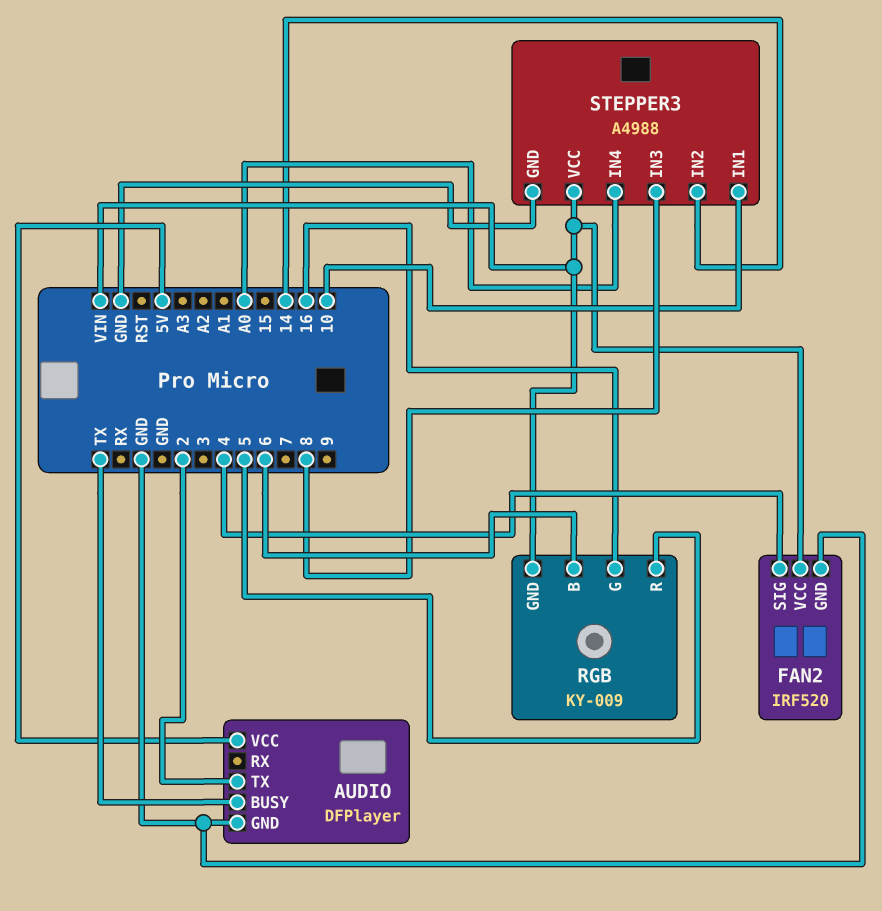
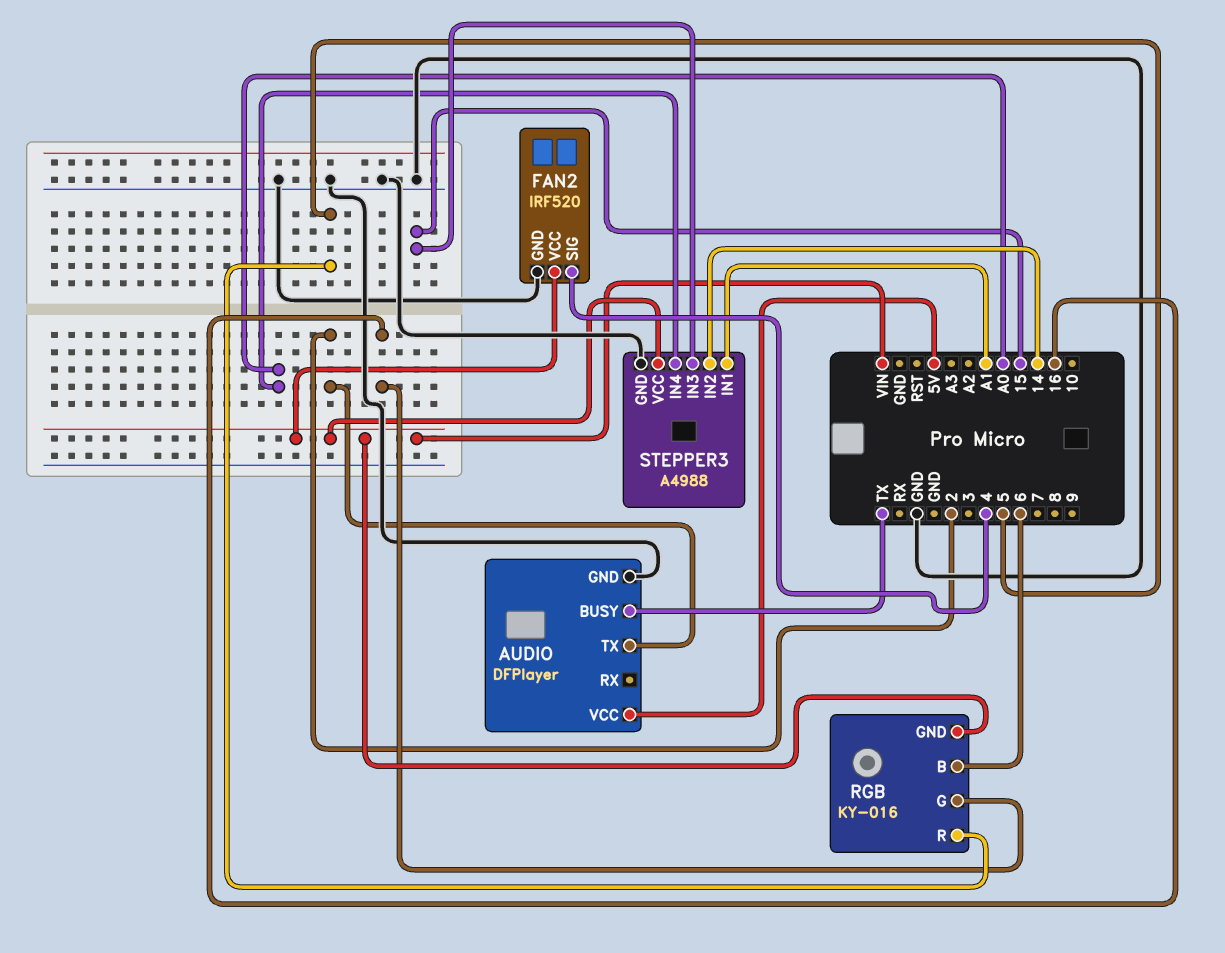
RGB: KY-009 -> KY-016
STEPPER3 pin IN1: 10 -> A1
STEPPER3 pin IN3: 8 -> 15

